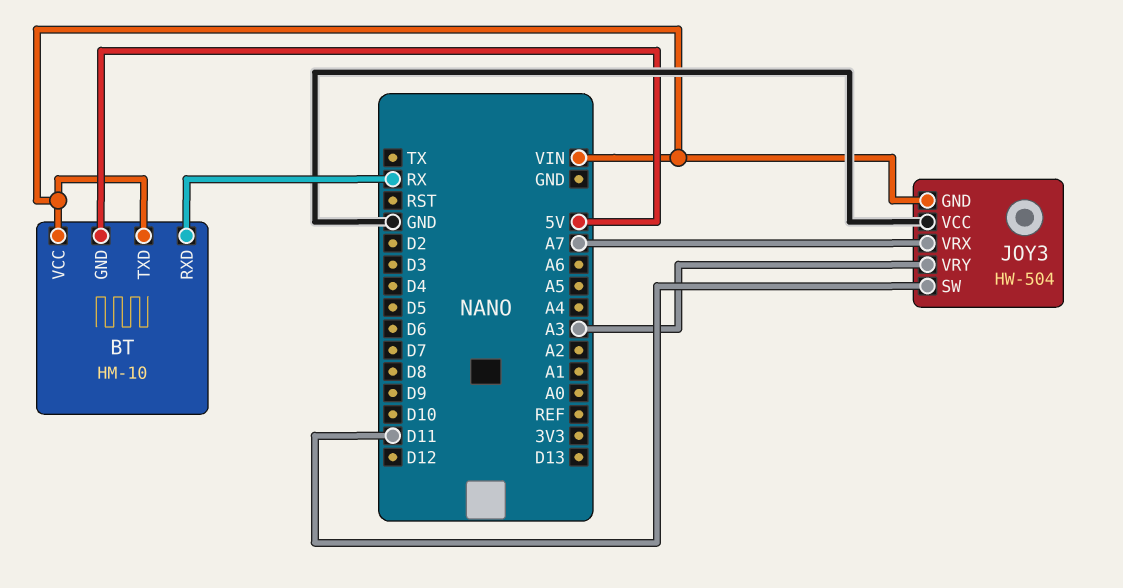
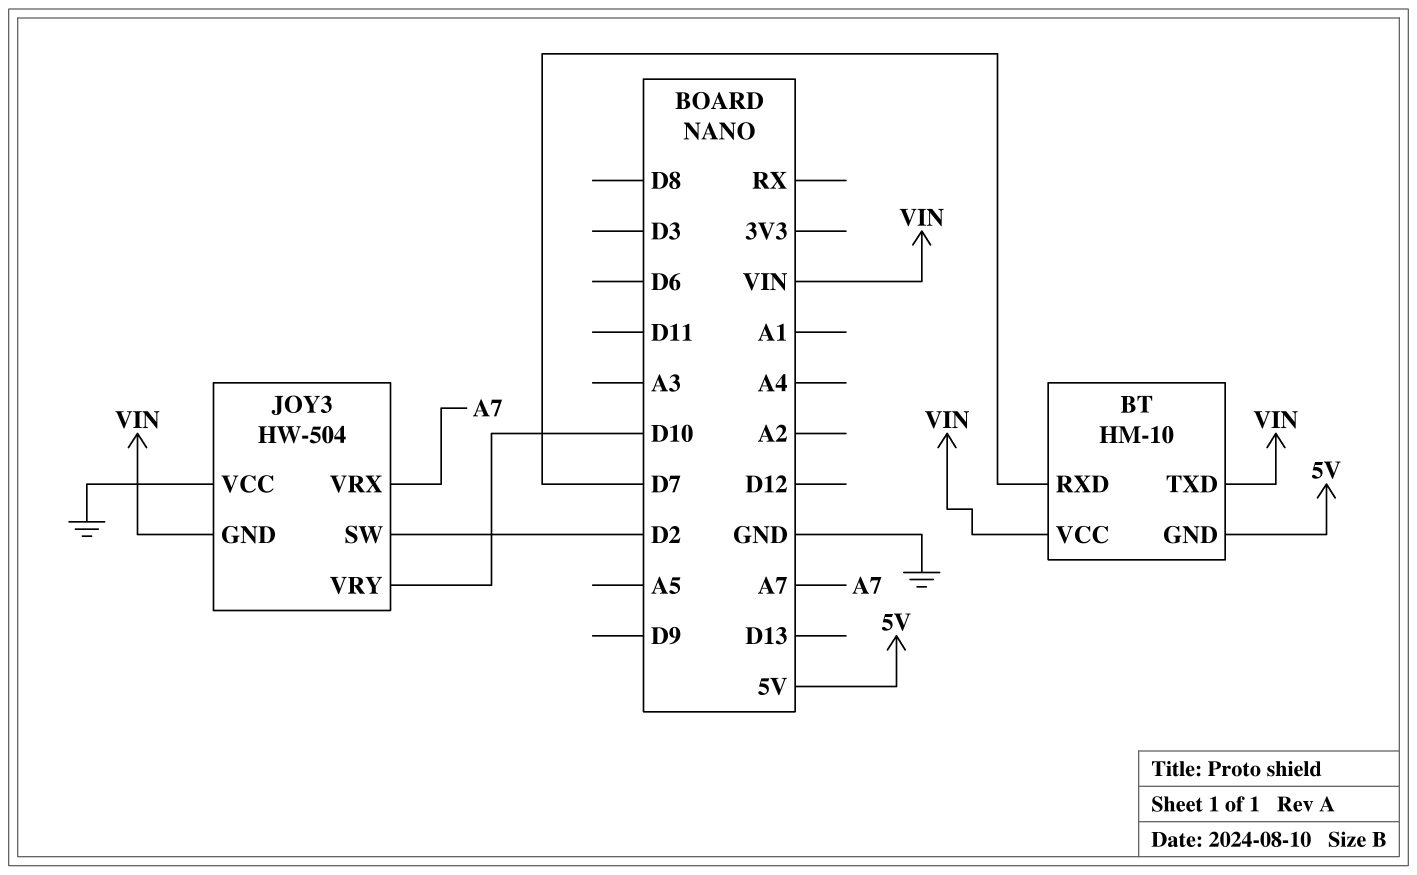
BT pin RXD: RX -> D7
JOY3 pin SW: D11 -> D2
JOY3 pin VRY: A3 -> D10

